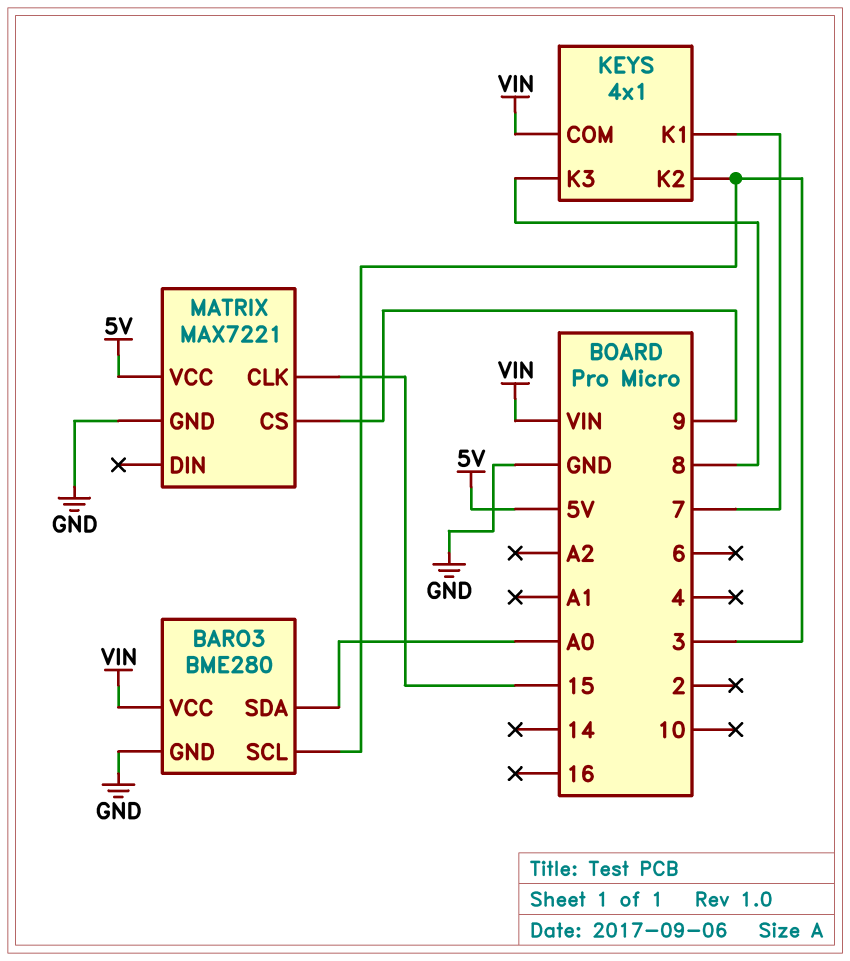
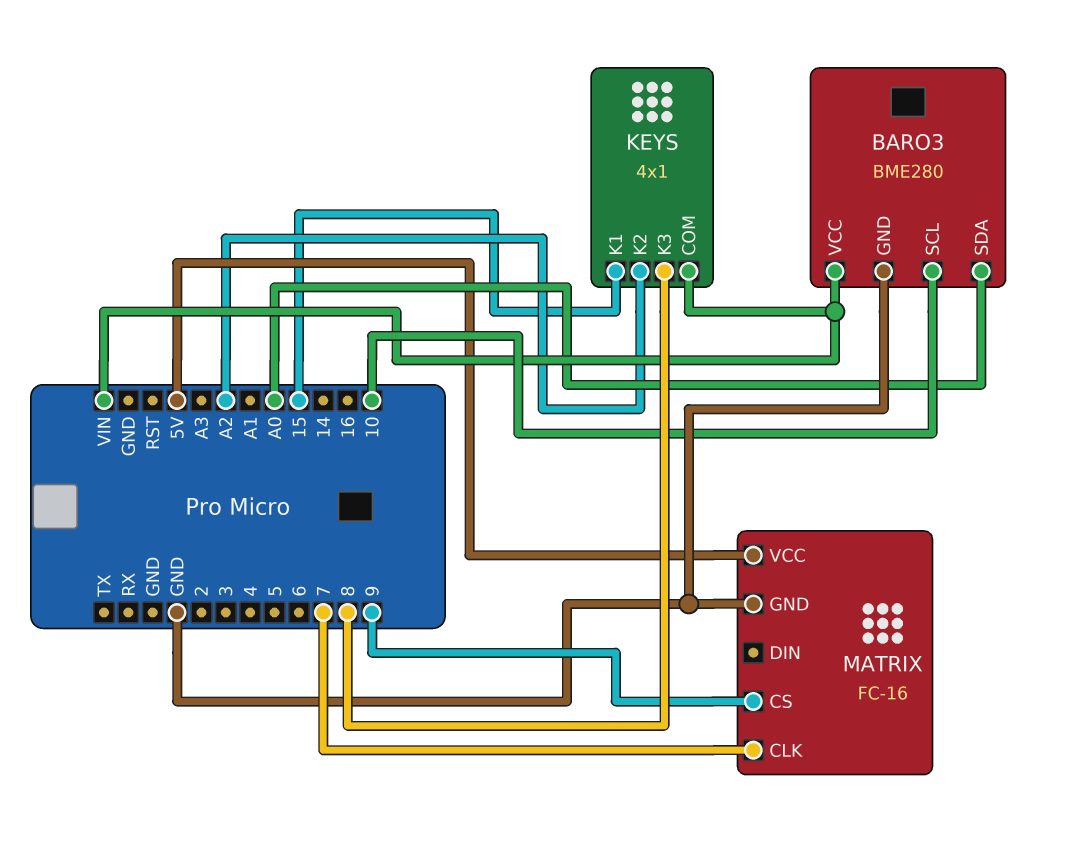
BARO3 pin SCL: 3 -> 10
KEYS pin K1: 7 -> 15
KEYS pin K2: 3 -> A2
MATRIX: MAX7221 -> FC-16
MATRIX pin CLK: 15 -> 7

